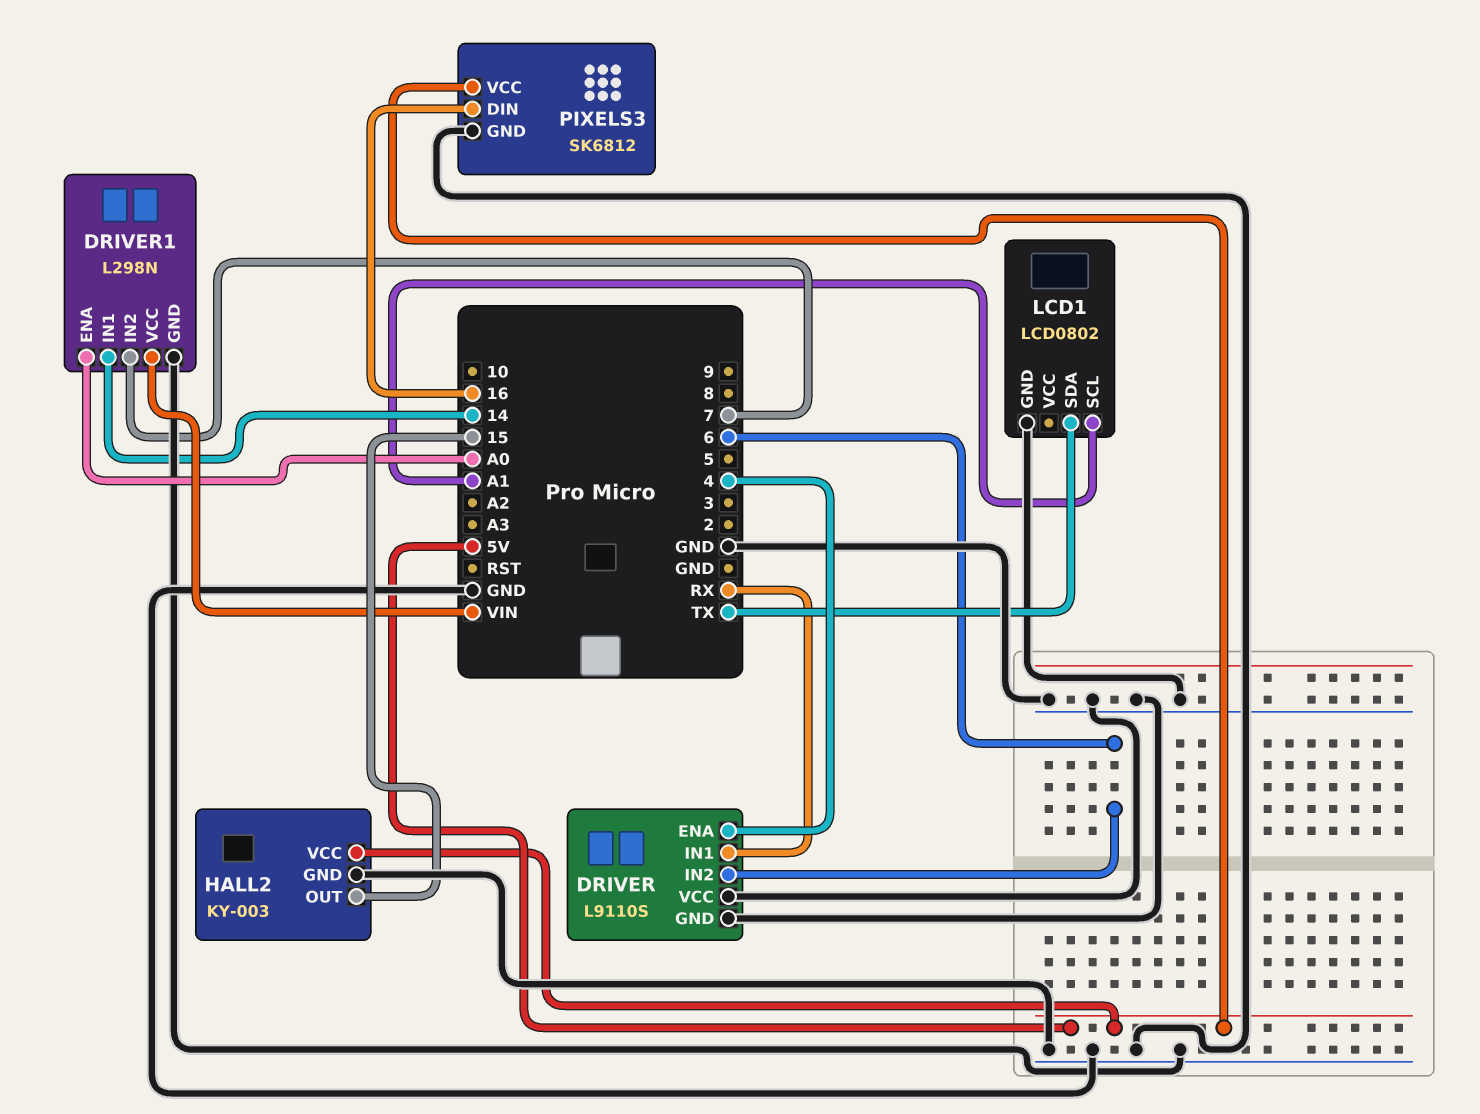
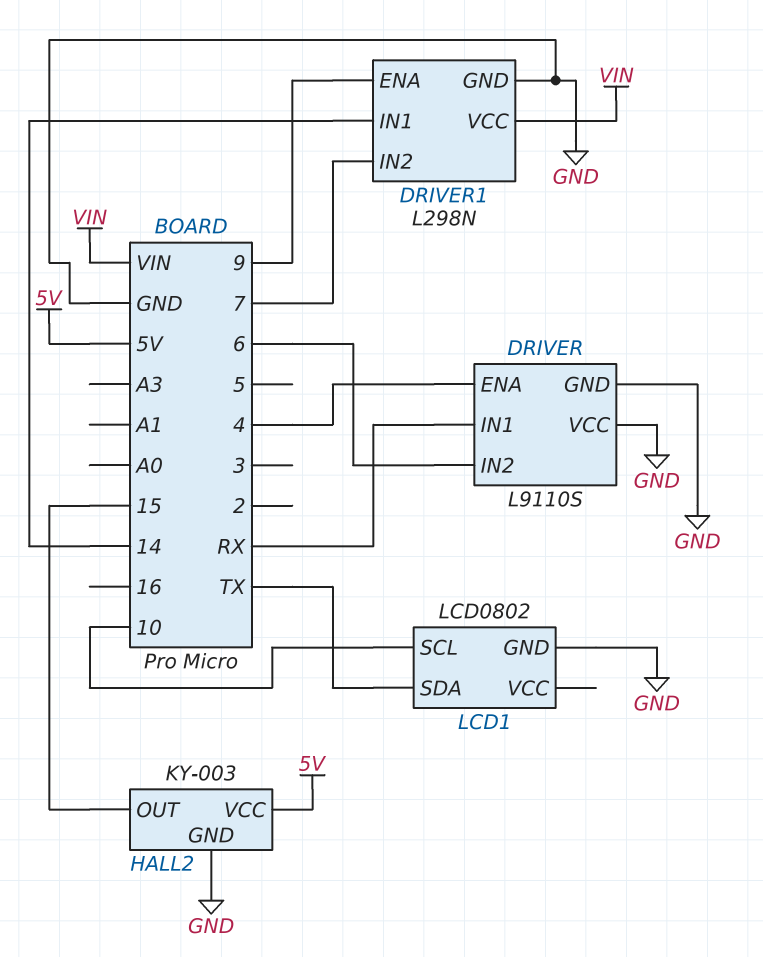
DRIVER1 pin ENA: A0 -> 9
LCD1 pin SCL: A1 -> 10
PIXELS3: SK6812 -> none
PIXELS3 pin DIN: 16 -> none
PIXELS3 pin GND: GND -> none
PIXELS3 pin VCC: 5V -> none

